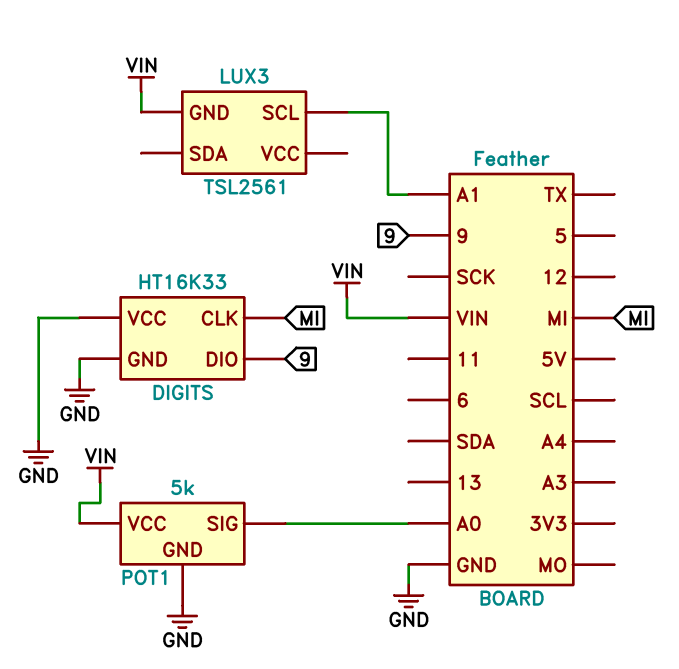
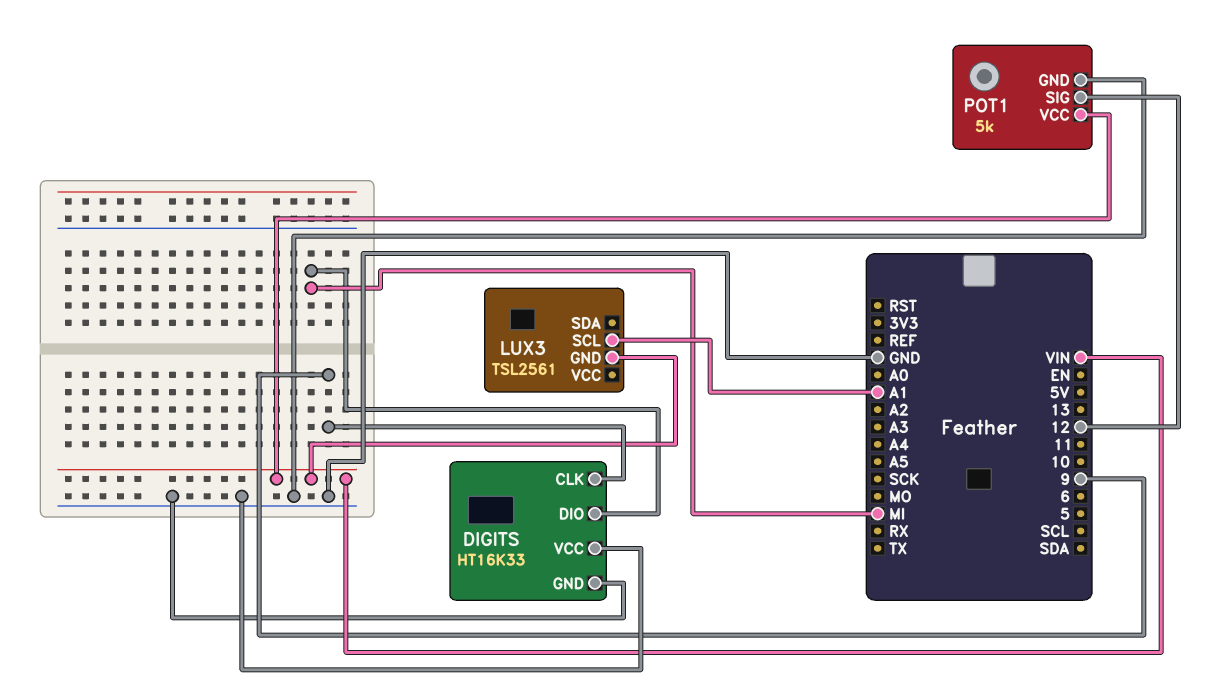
DIGITS pin CLK: MI -> 9
DIGITS pin DIO: 9 -> MI
POT1 pin SIG: A0 -> 12

